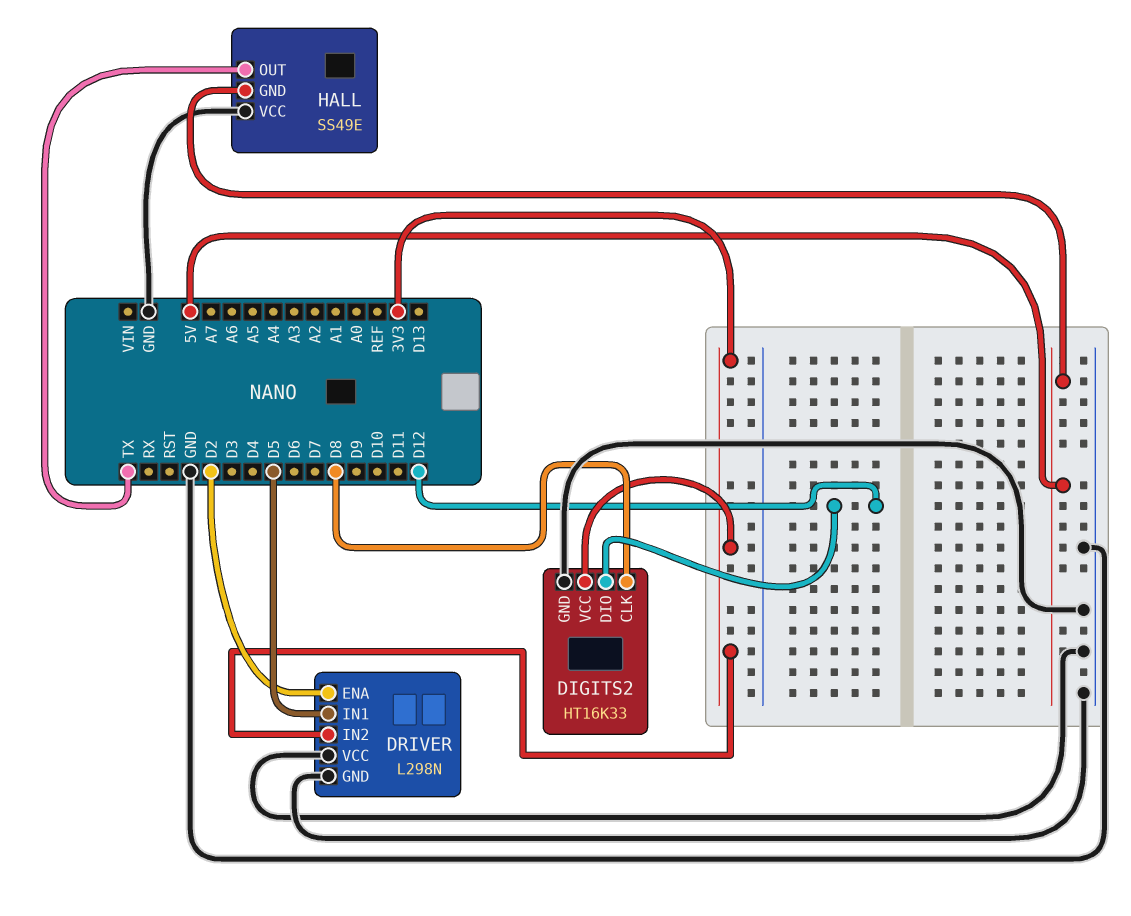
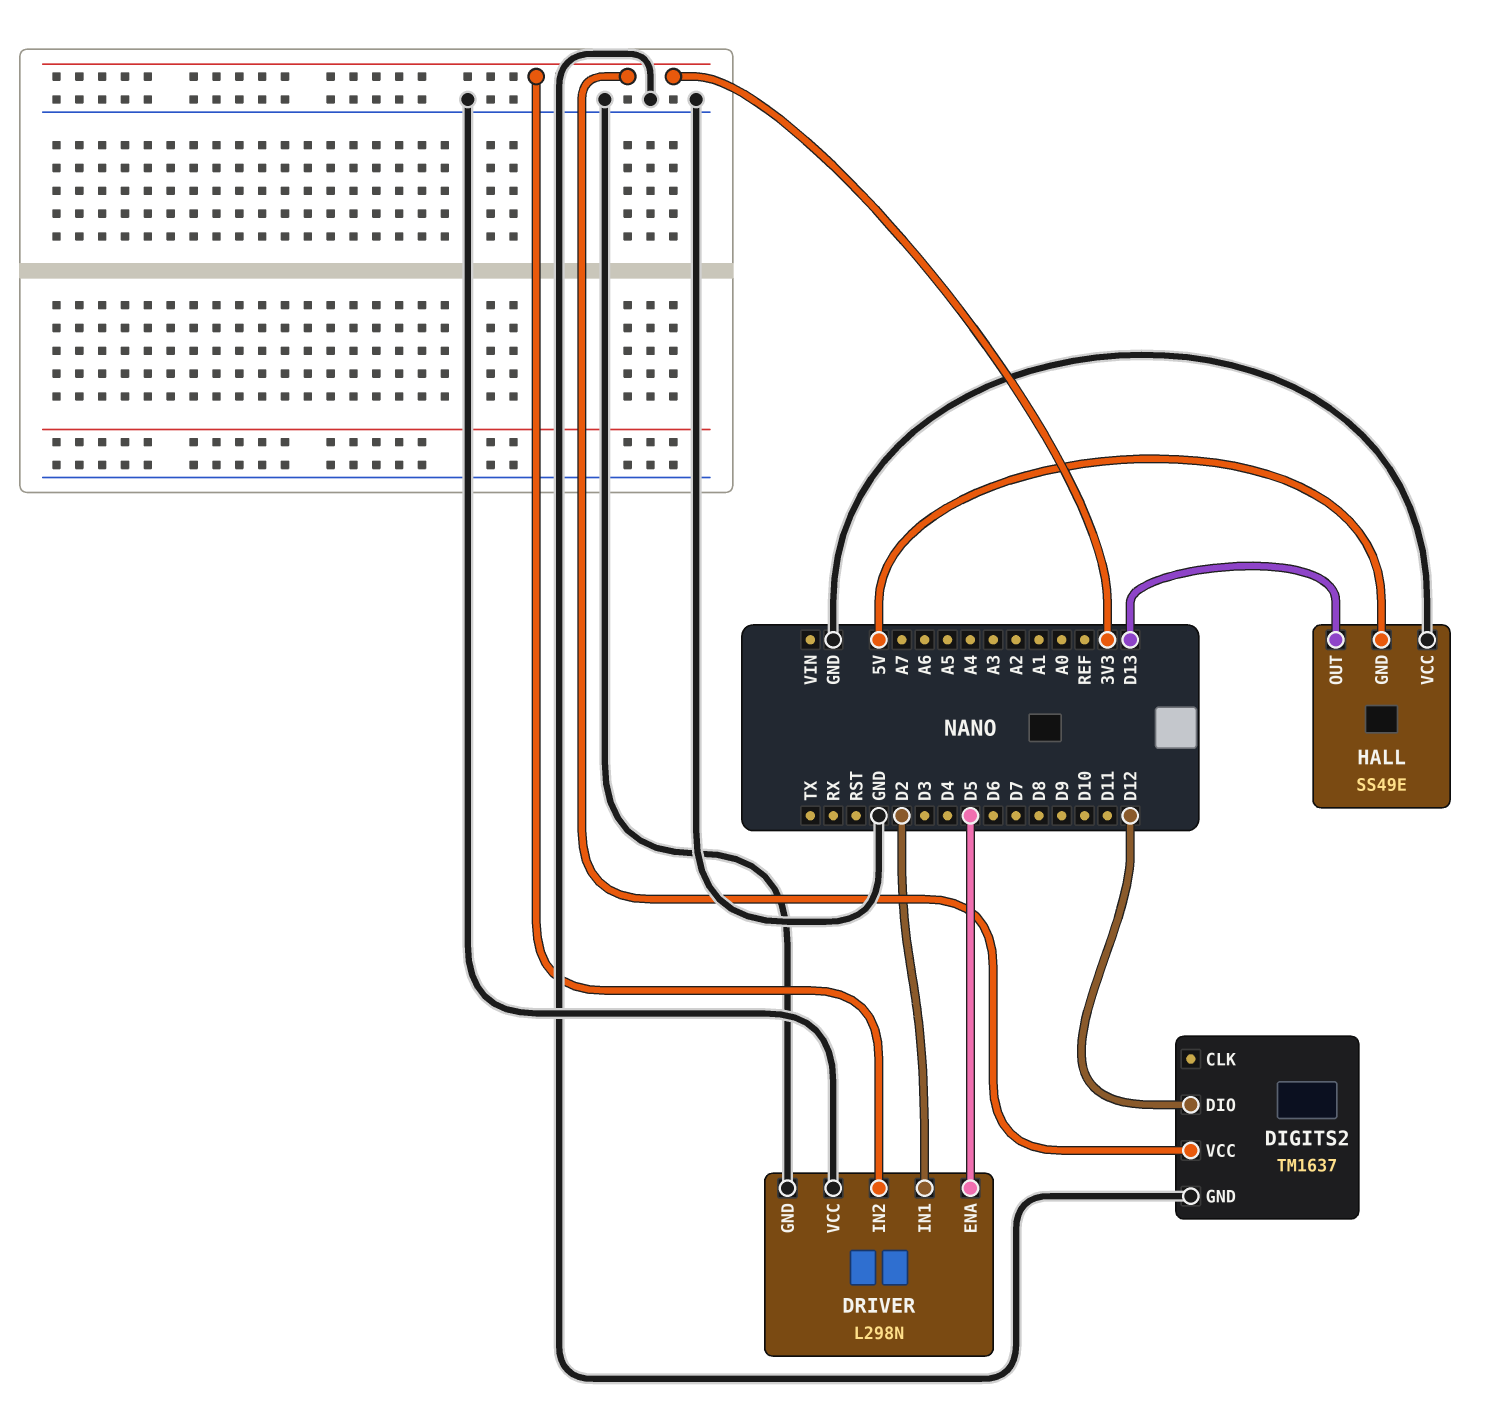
DIGITS2: HT16K33 -> TM1637
DIGITS2 pin CLK: D8 -> none
DRIVER pin ENA: D2 -> D5
DRIVER pin IN1: D5 -> D2
HALL pin OUT: TX -> D13

